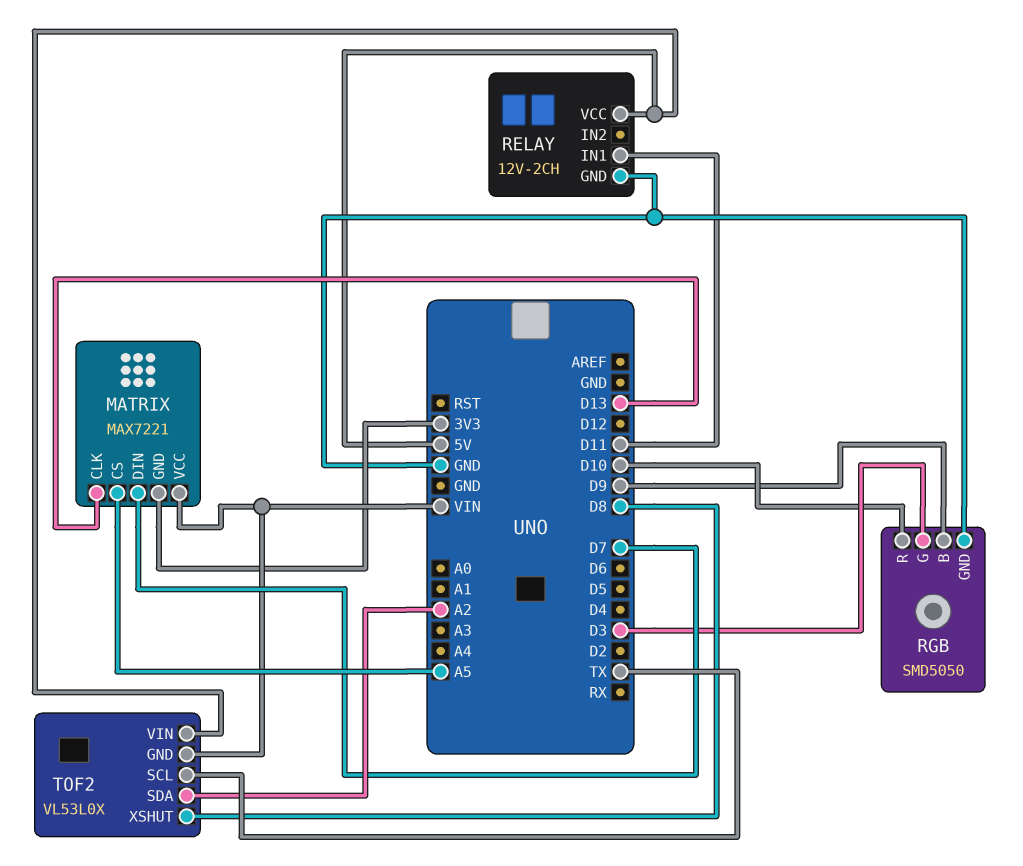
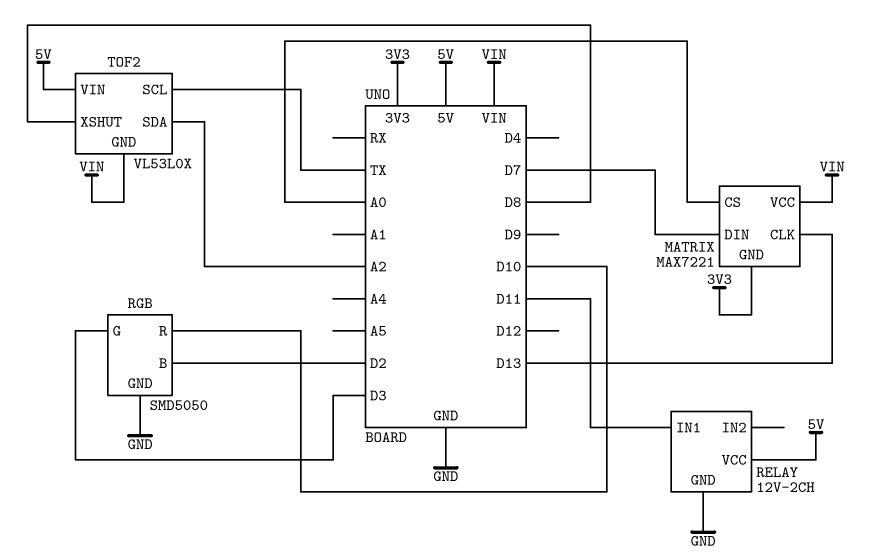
MATRIX pin CS: A5 -> A0
RGB pin B: D9 -> D2

